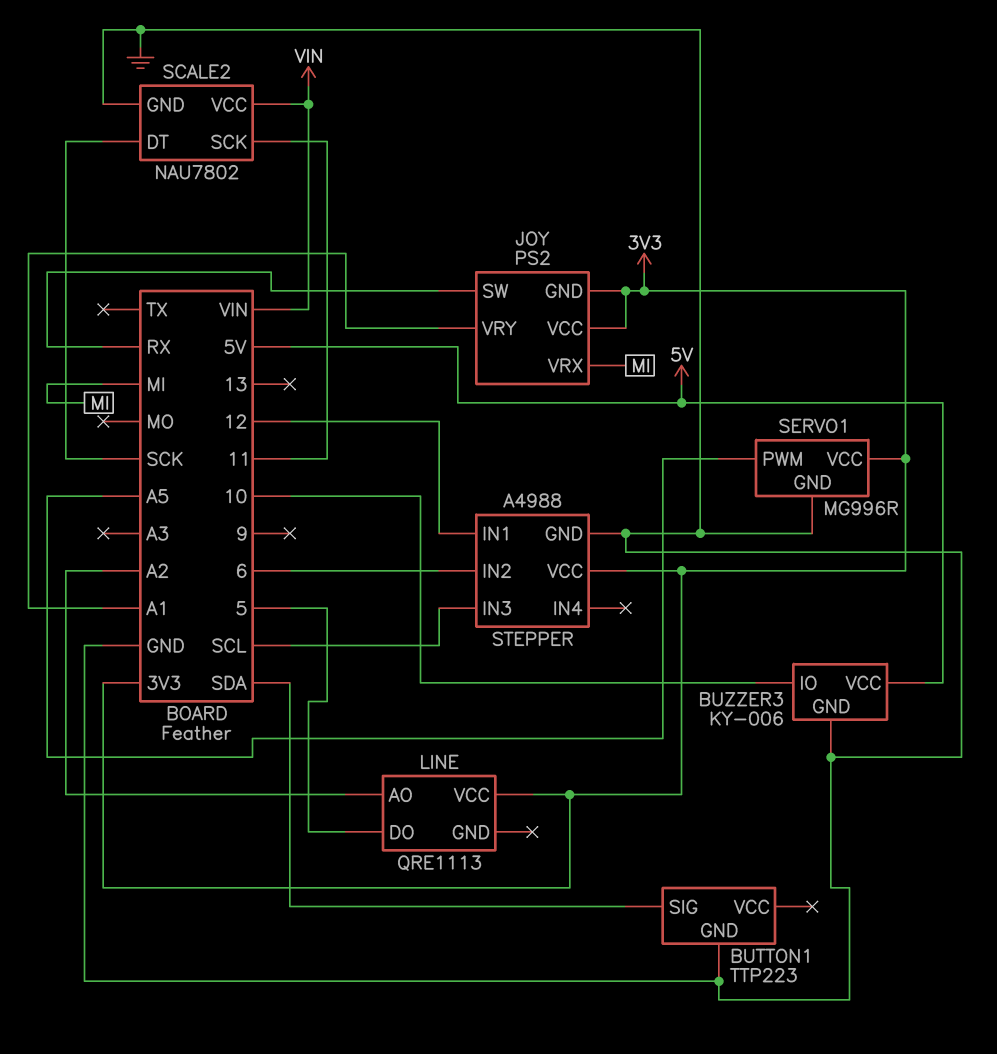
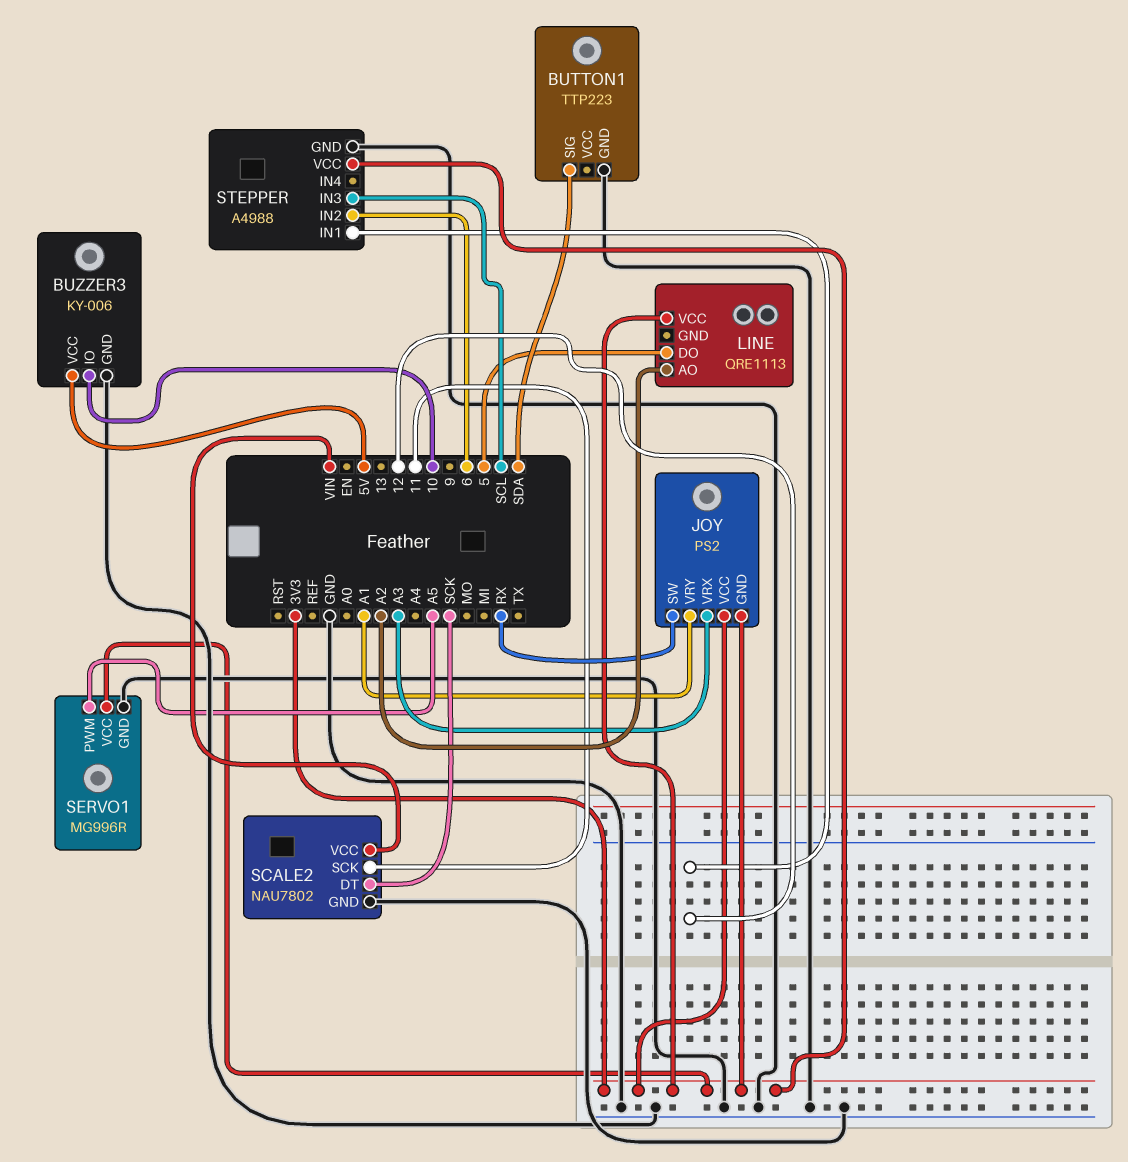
JOY pin VRX: MI -> A3

